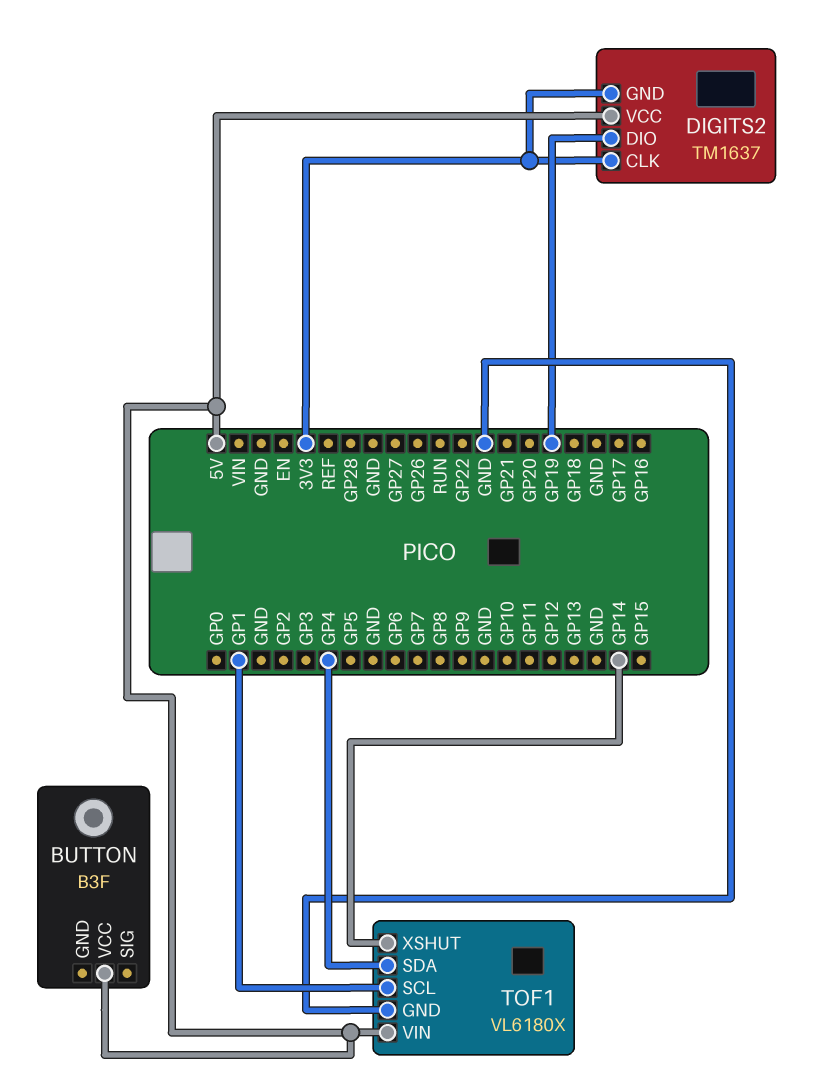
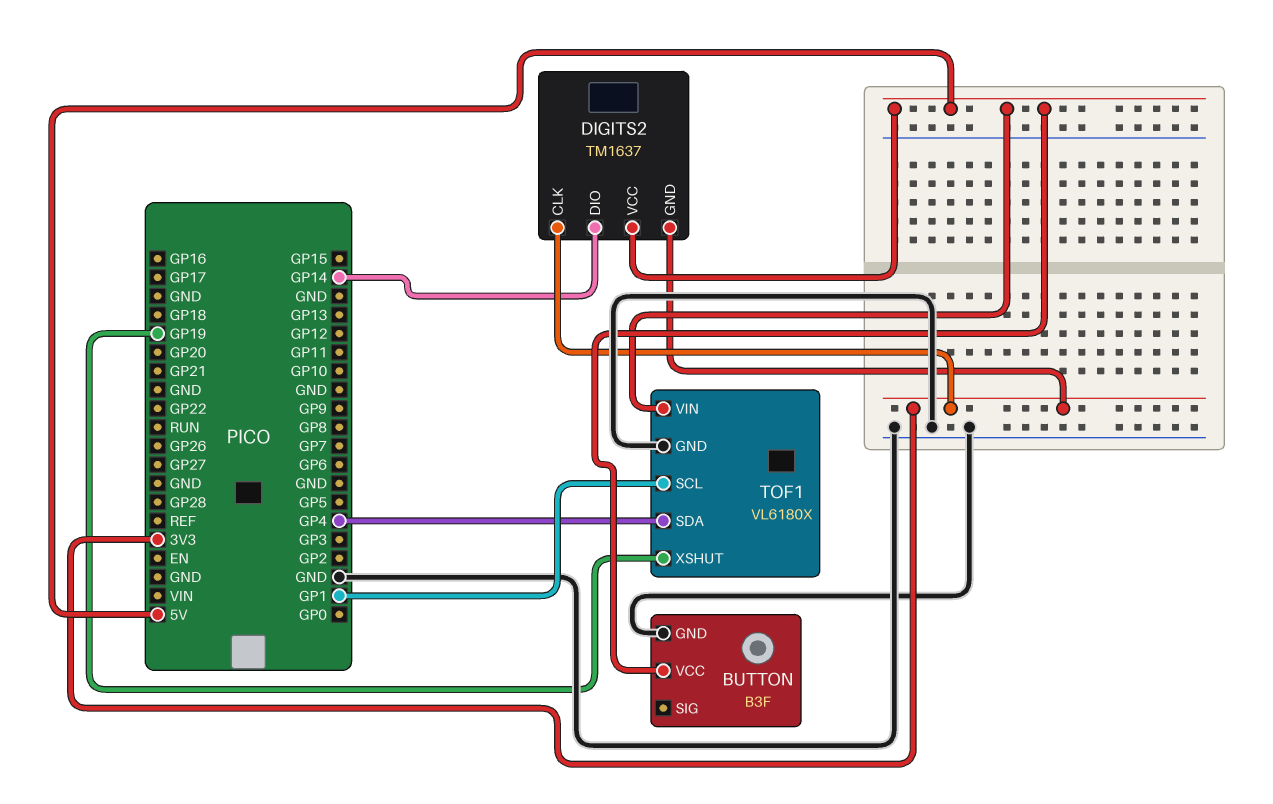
BUTTON pin GND: none -> GND
DIGITS2 pin DIO: GP19 -> GP14
TOF1 pin XSHUT: GP14 -> GP19

